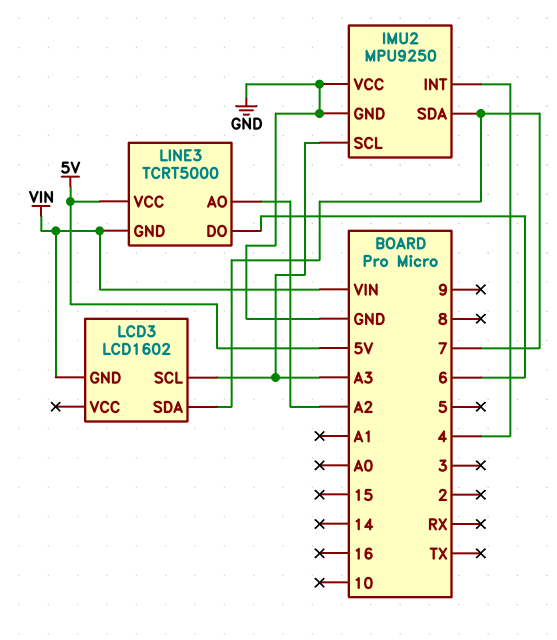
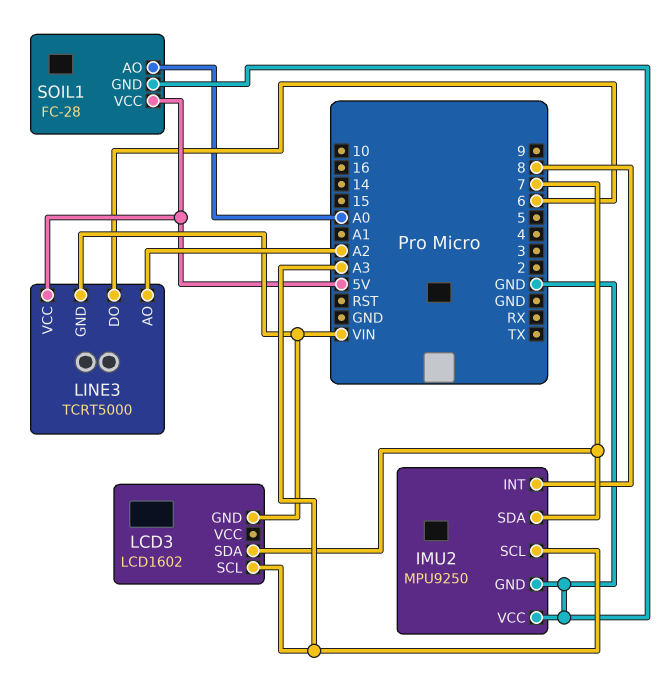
IMU2 pin INT: 4 -> 8
SOIL1: none -> FC-28
SOIL1 pin AO: none -> A0
SOIL1 pin GND: none -> GND
SOIL1 pin VCC: none -> 5V

